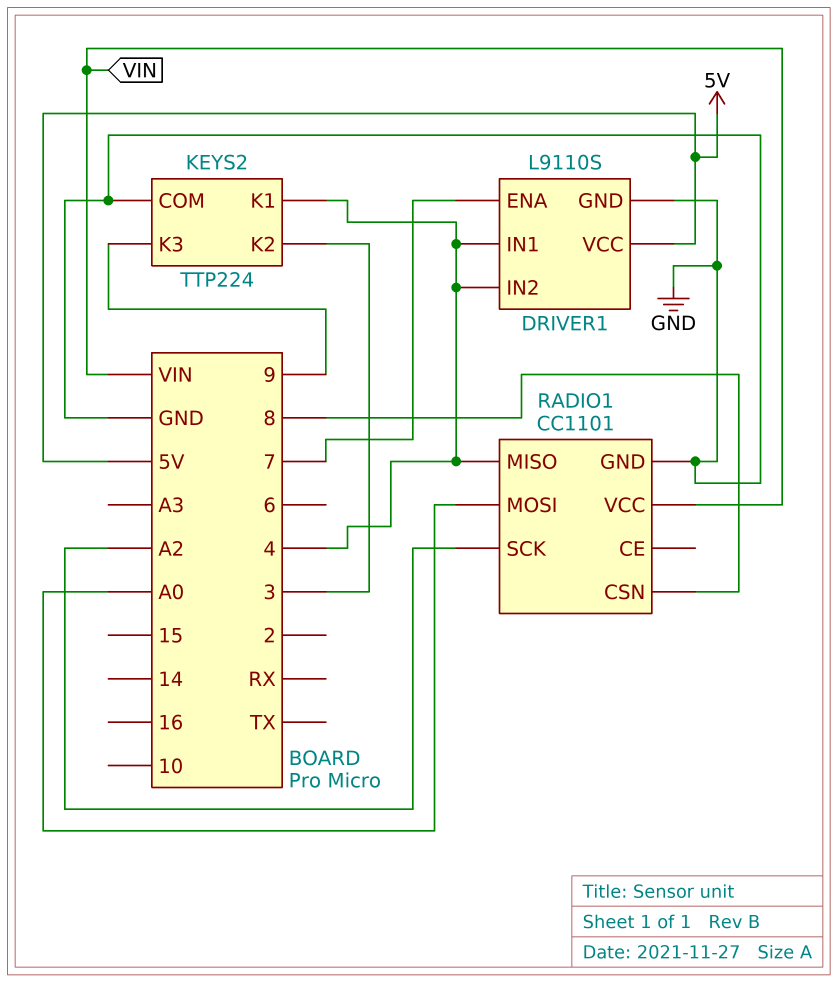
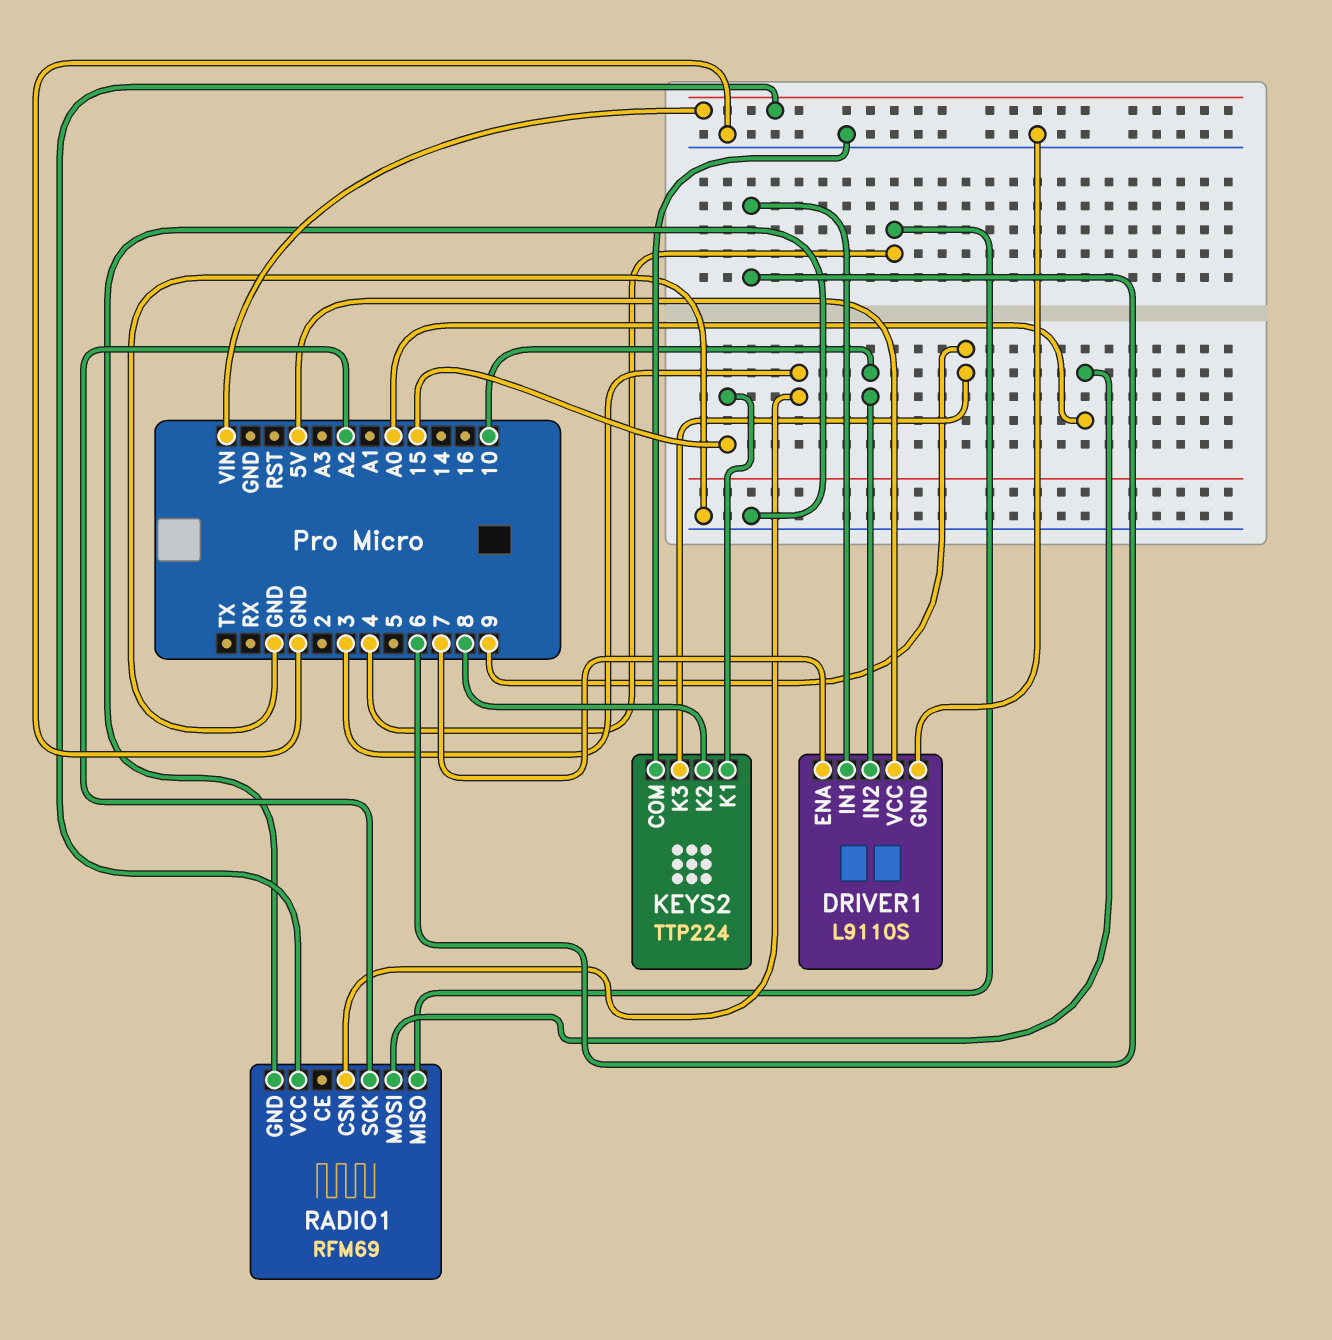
DRIVER1 pin IN1: 4 -> 6
DRIVER1 pin IN2: 4 -> 10
KEYS2 pin K1: 4 -> 15
KEYS2 pin K2: 3 -> 8
RADIO1: CC1101 -> RFM69
RADIO1 pin CSN: 8 -> 3

